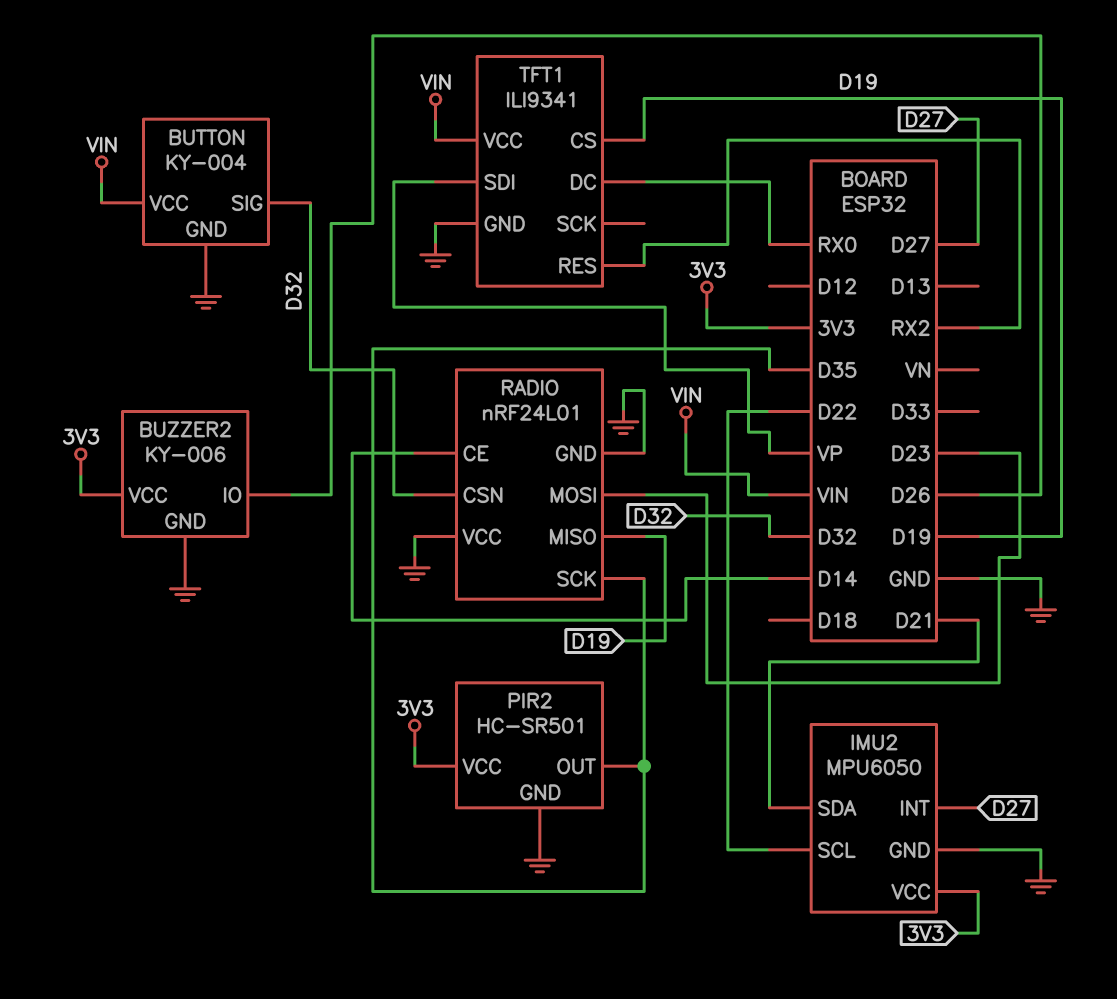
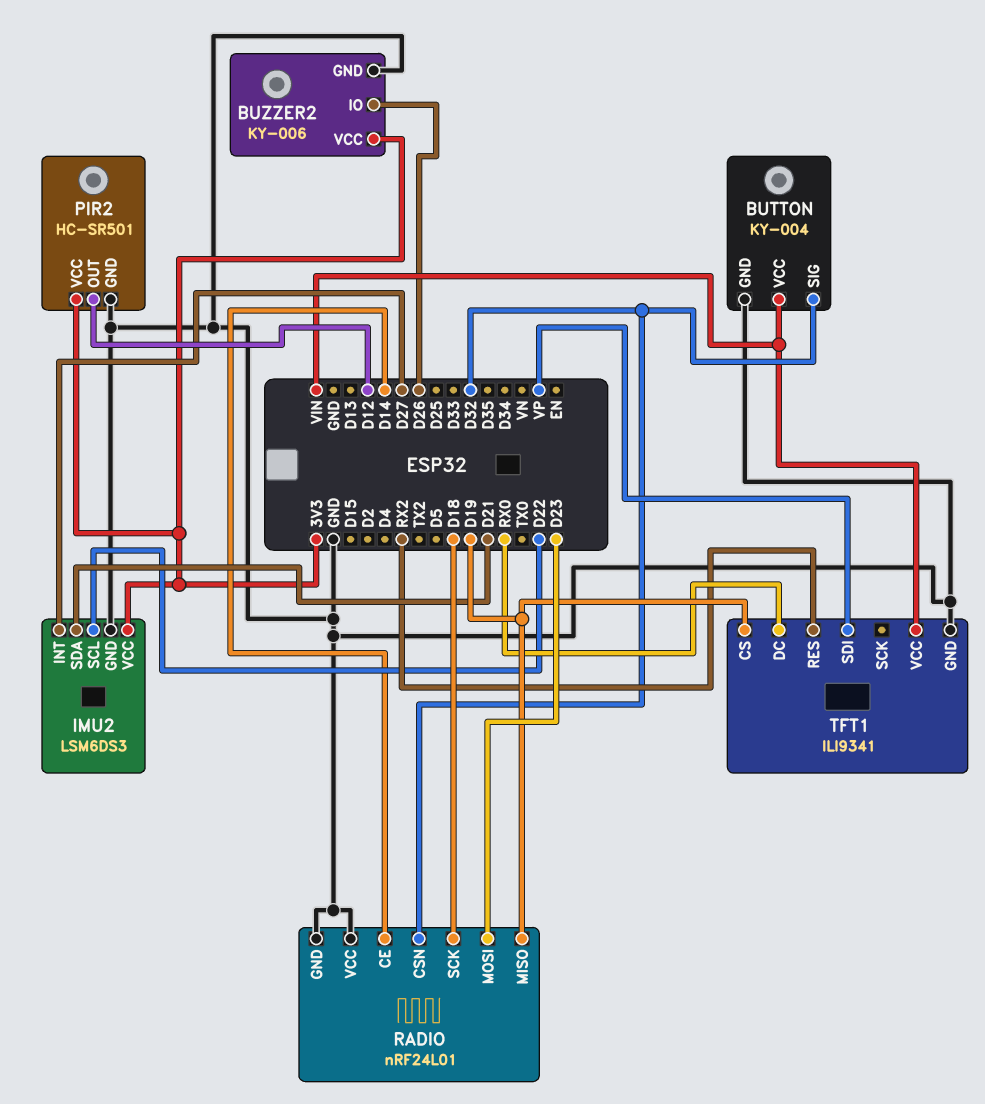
IMU2: MPU6050 -> LSM6DS3
PIR2 pin OUT: D35 -> D12
RADIO pin SCK: D35 -> D18

